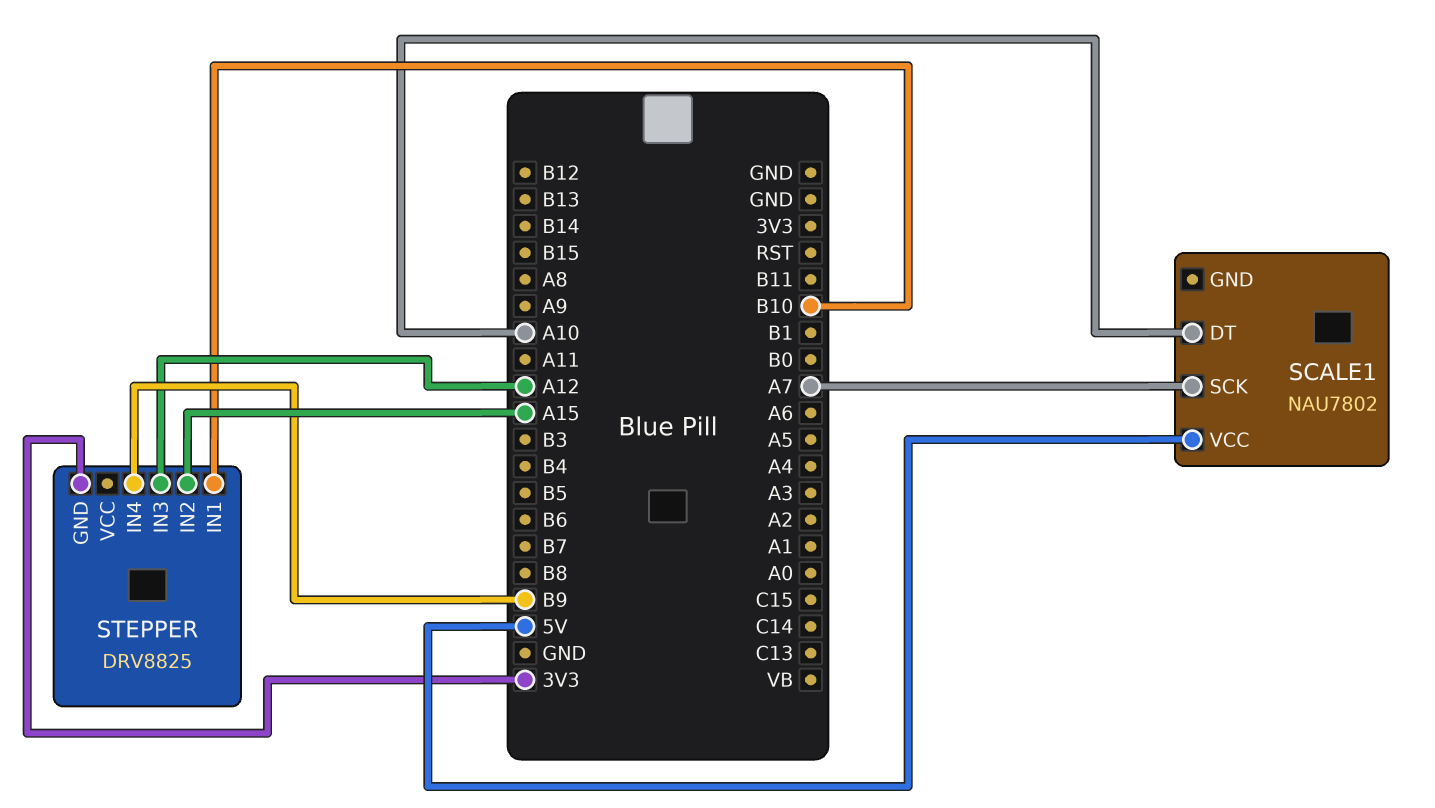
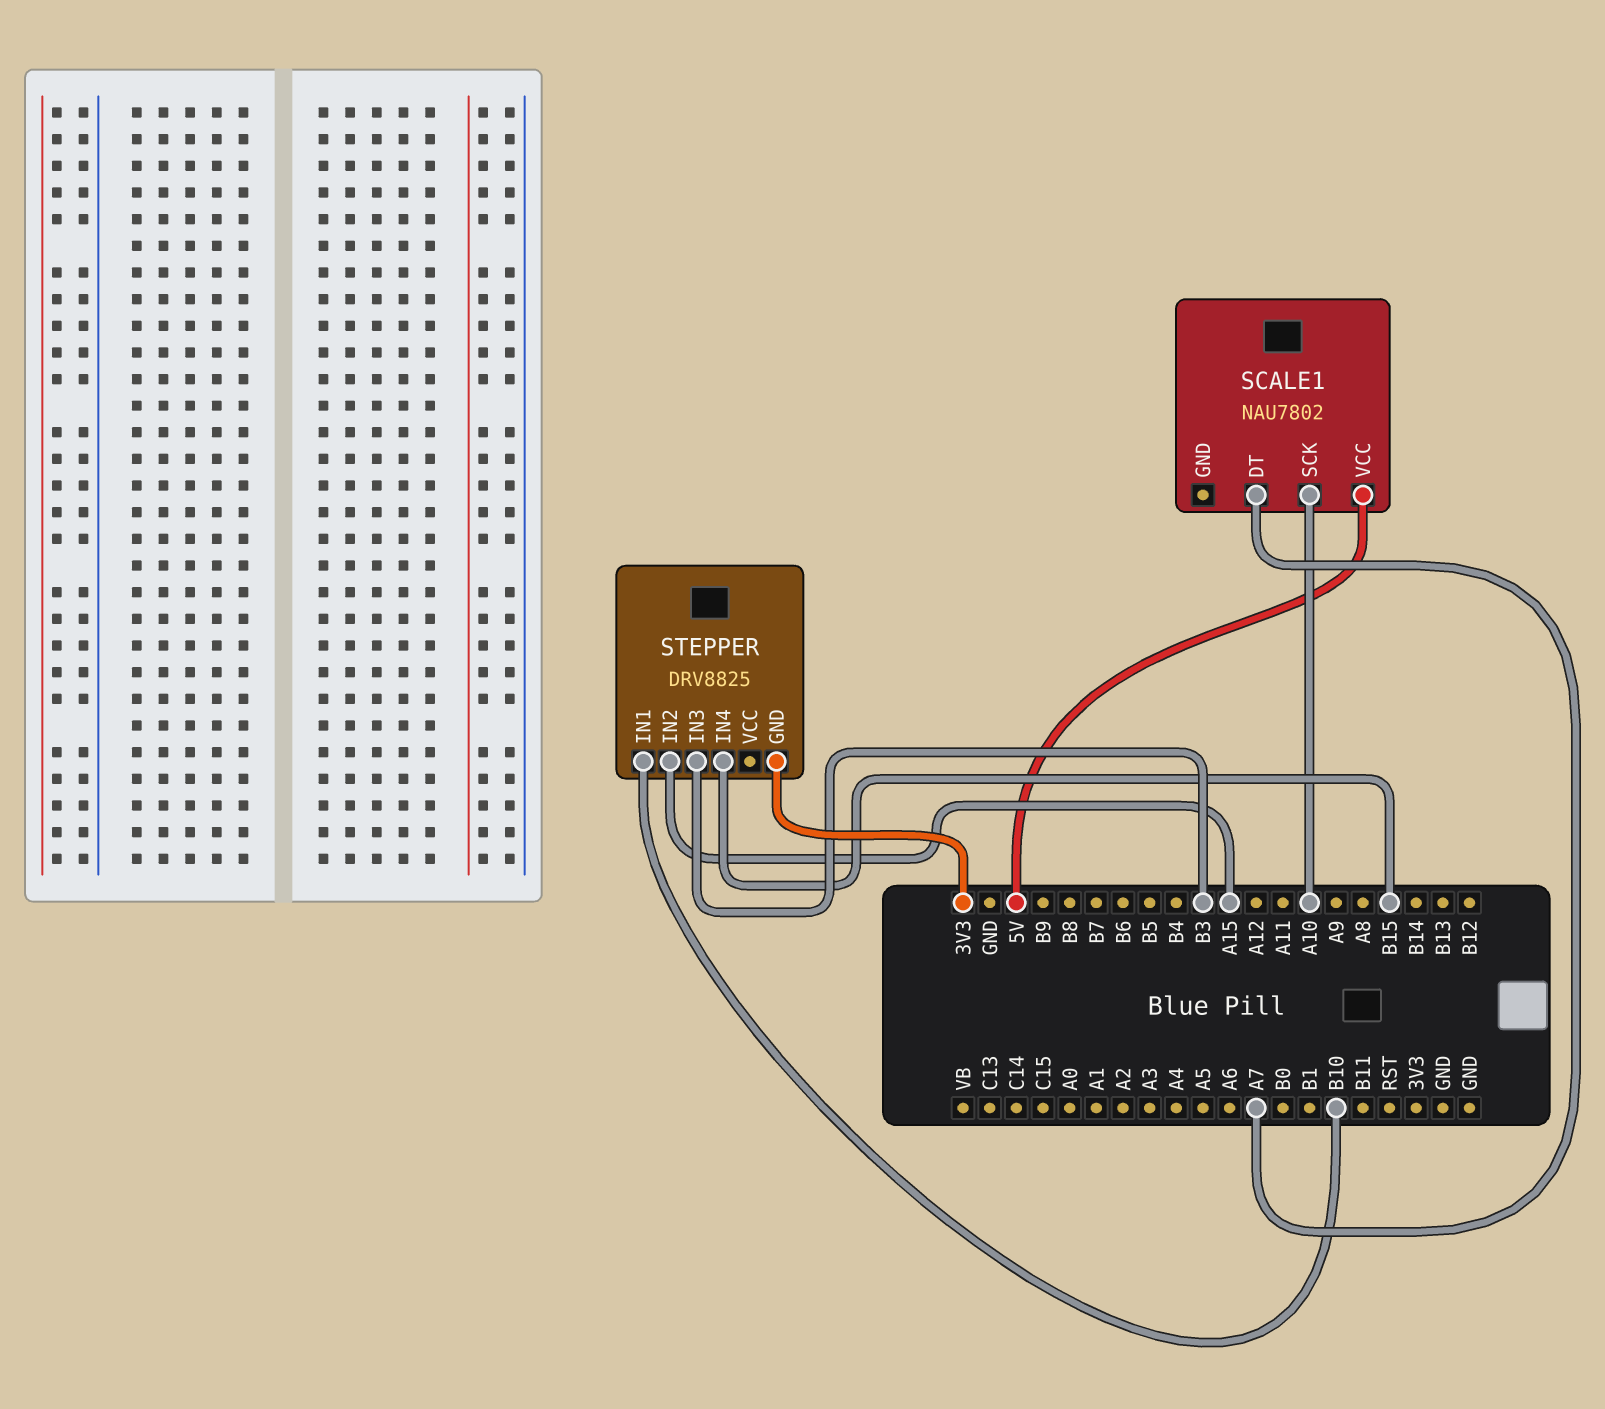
SCALE1 pin DT: A10 -> A7
SCALE1 pin SCK: A7 -> A10
STEPPER pin IN3: A12 -> B3
STEPPER pin IN4: B9 -> B15

